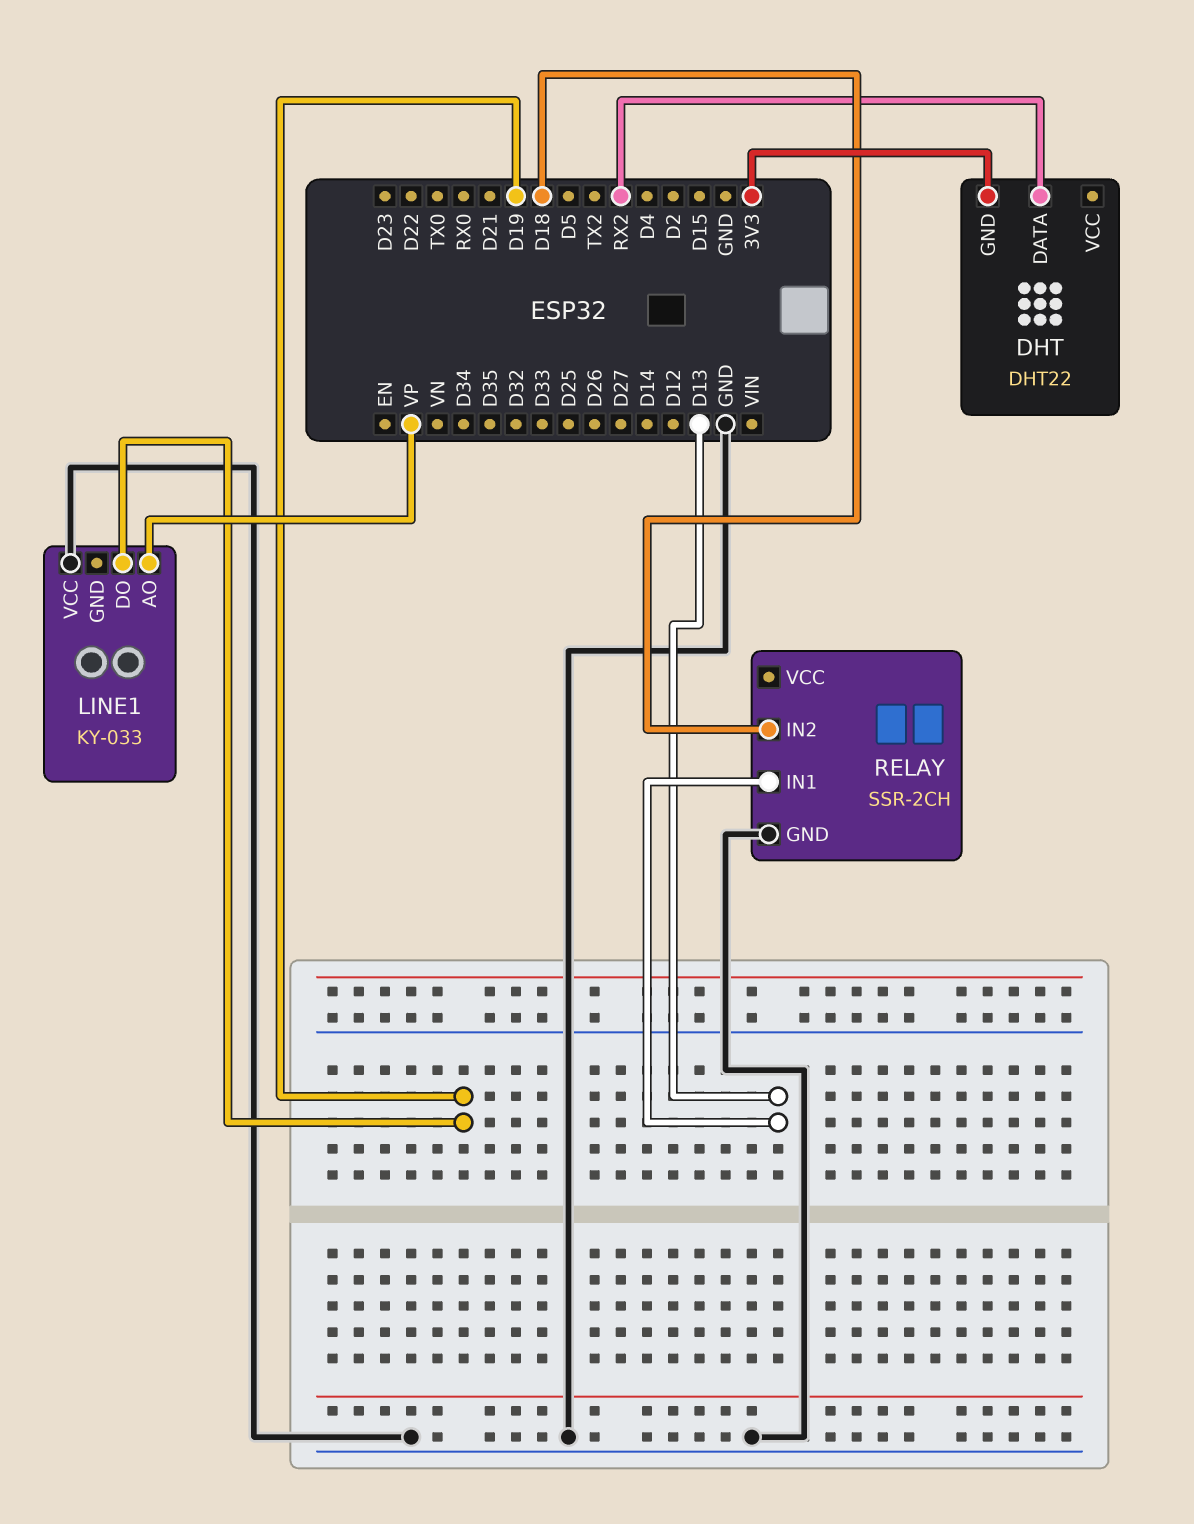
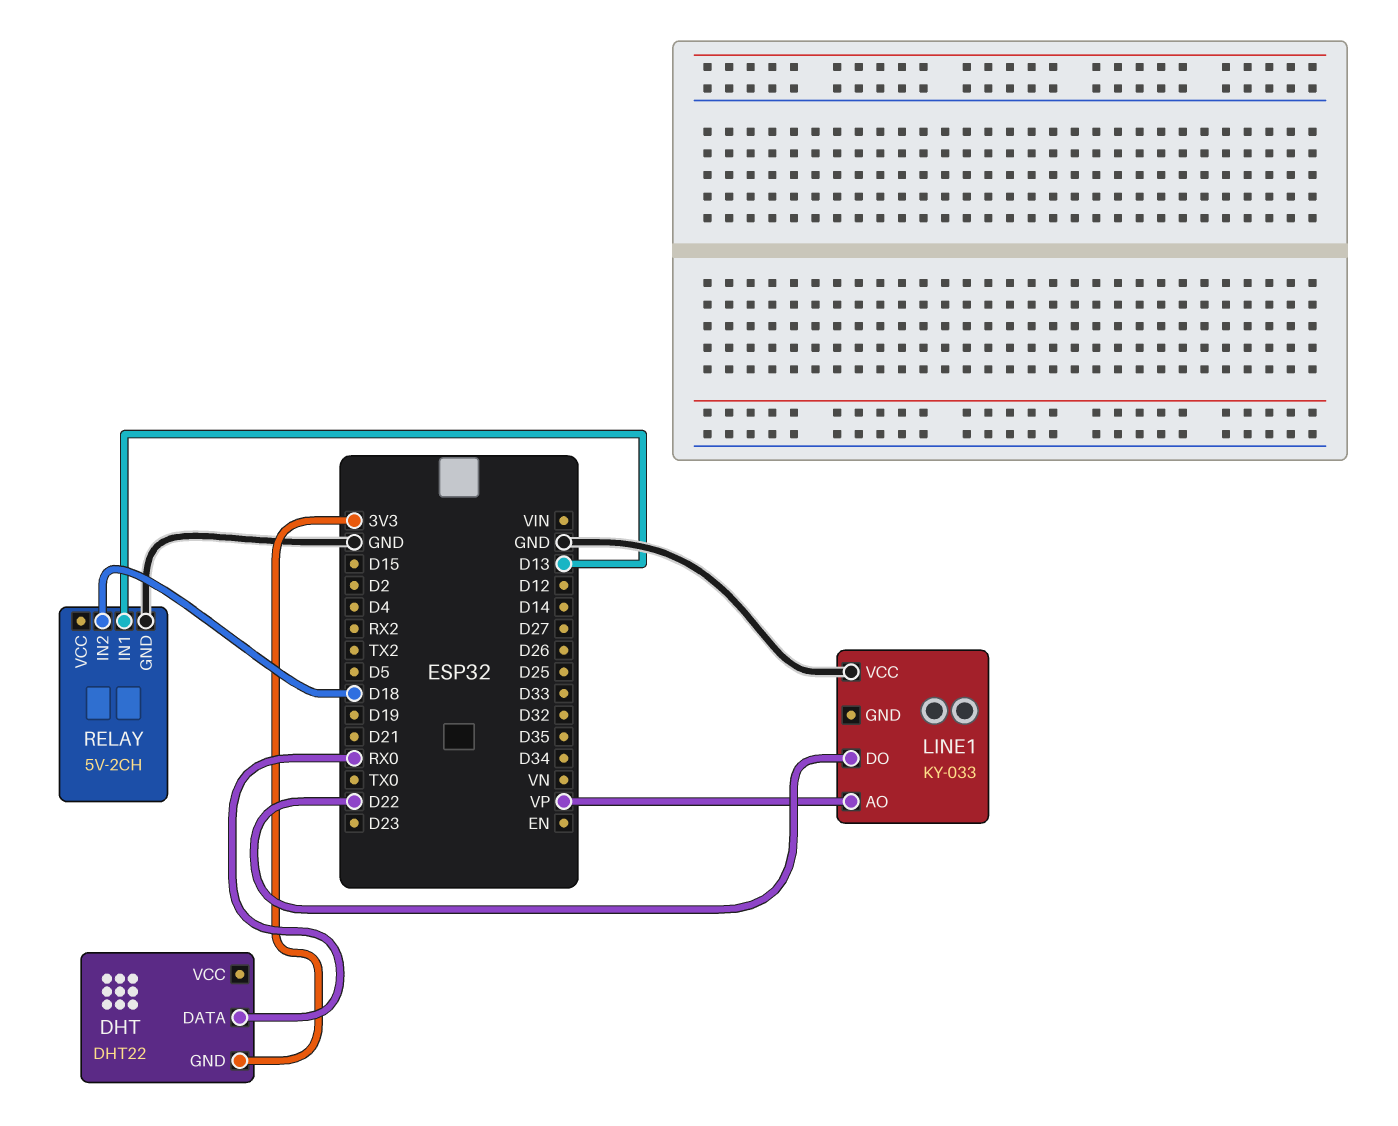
DHT pin DATA: RX2 -> RX0
LINE1 pin DO: D19 -> D22
RELAY: SSR-2CH -> 5V-2CH

